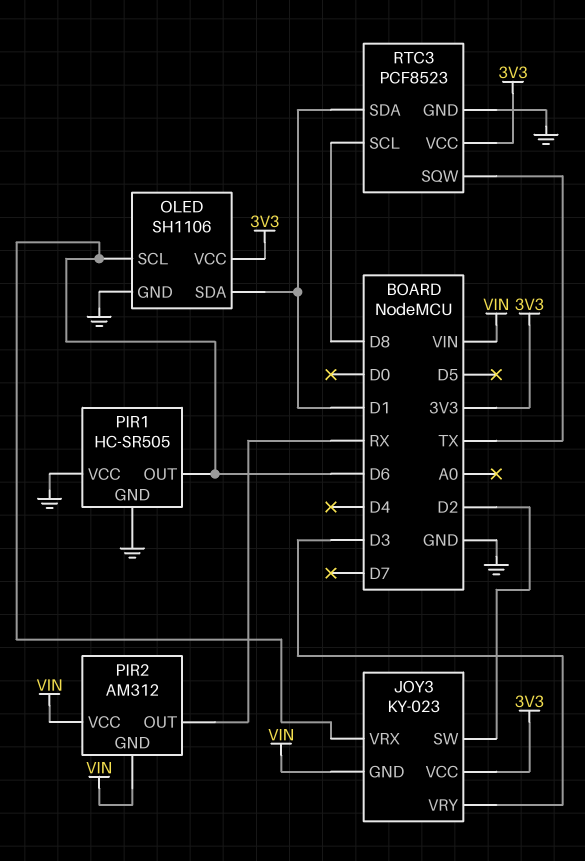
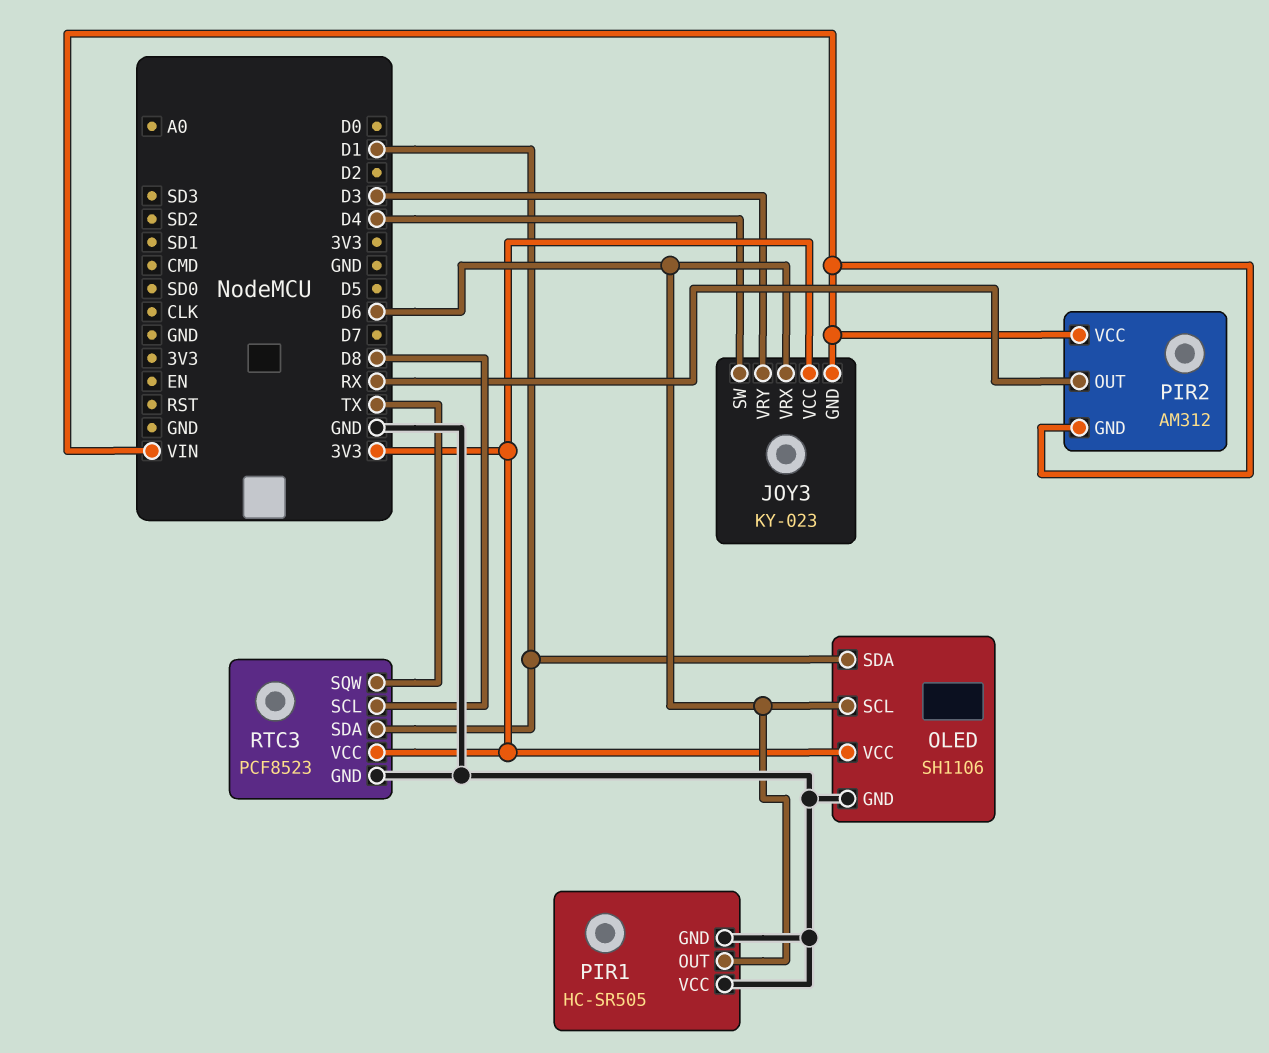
JOY3 pin SW: D2 -> D4

